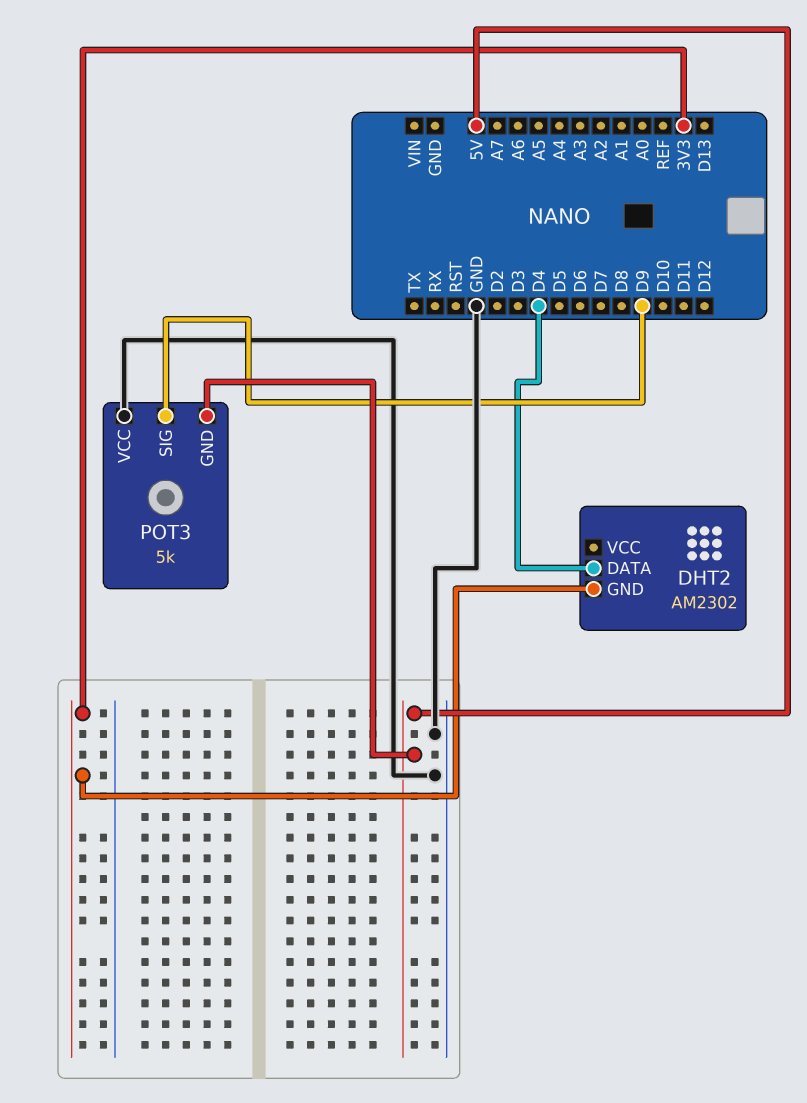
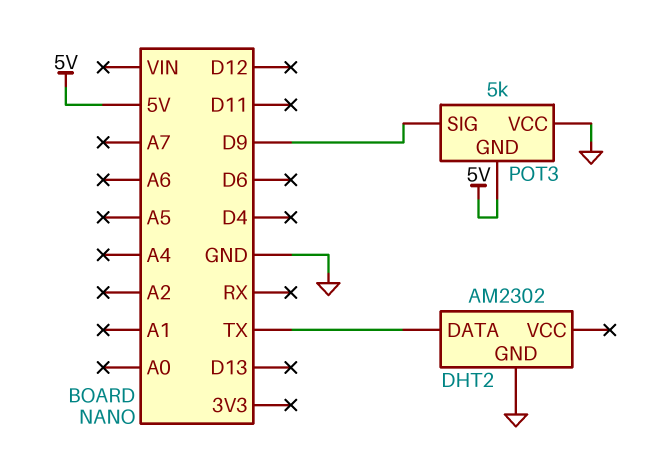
DHT2 pin DATA: D4 -> TX
DHT2 pin GND: 3V3 -> GND

